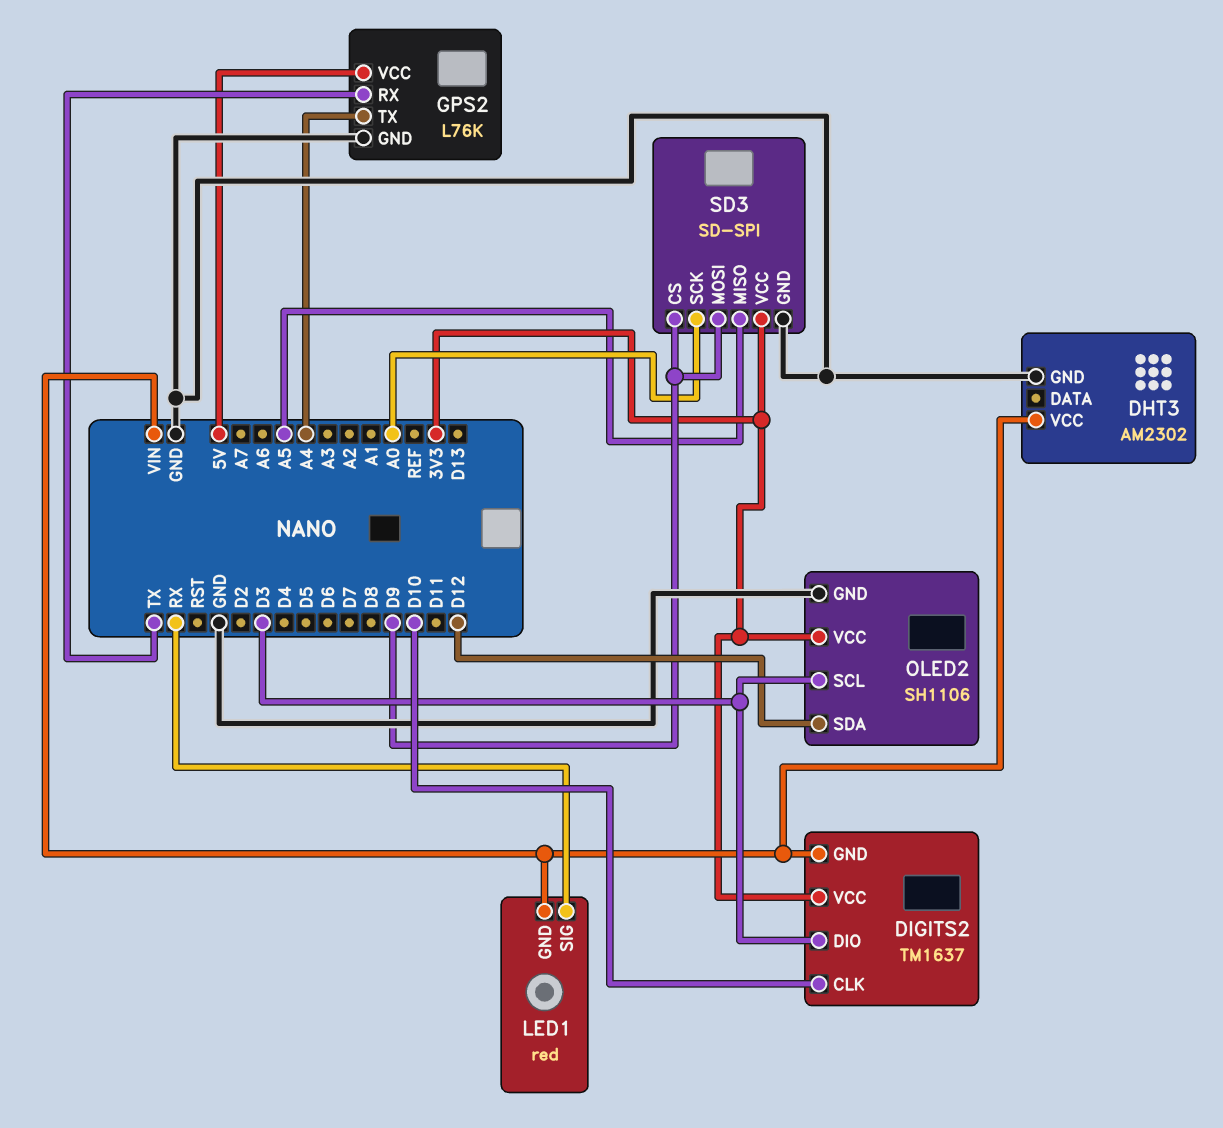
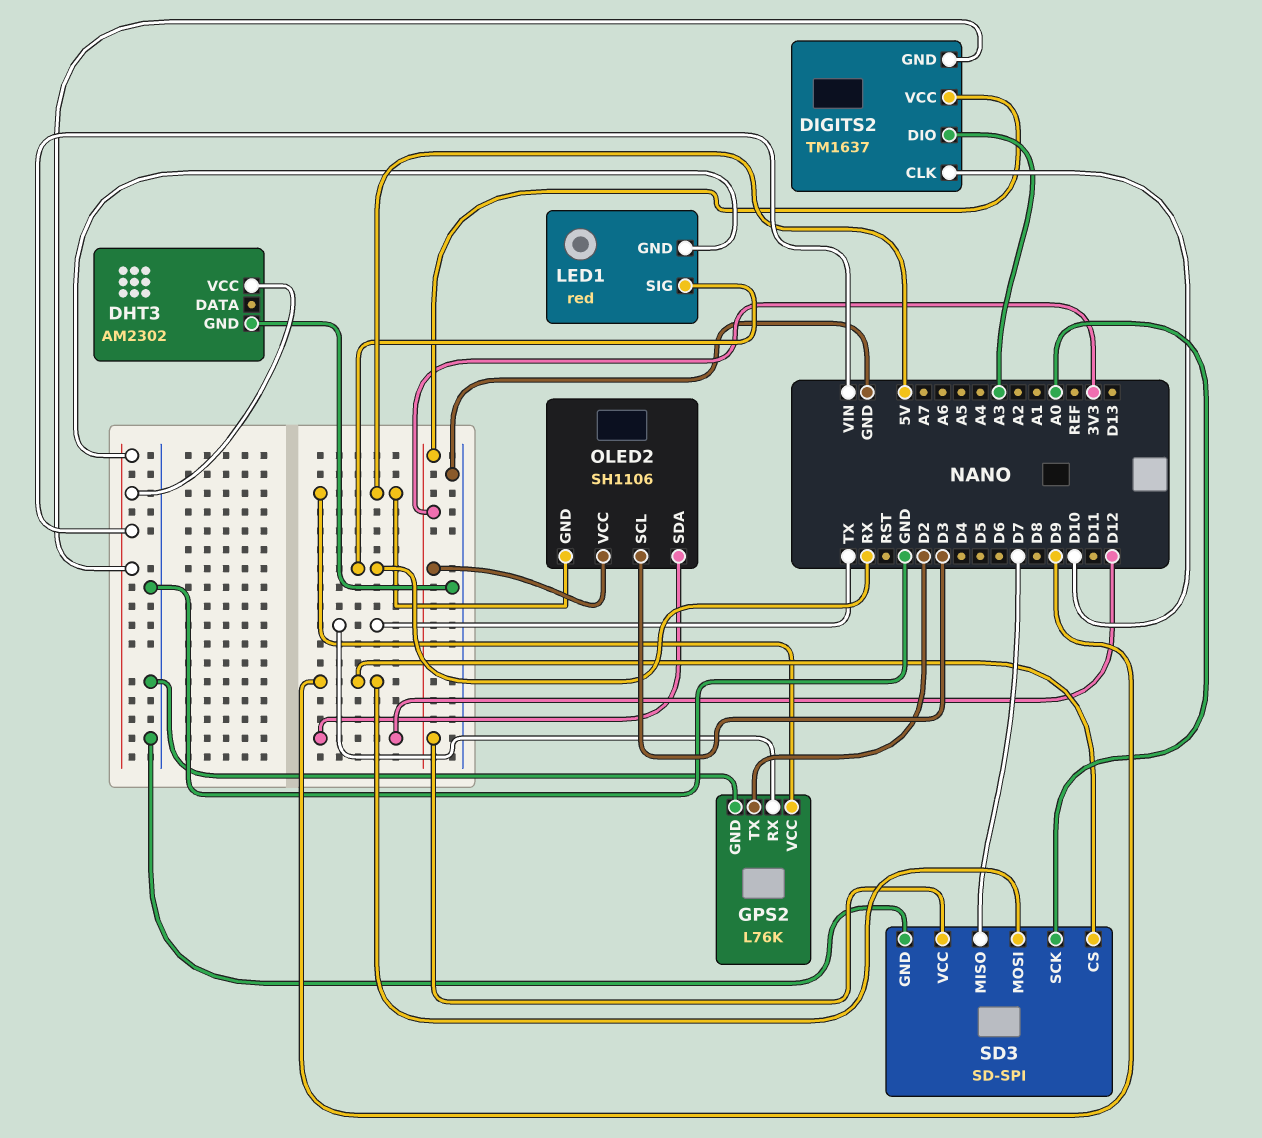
DIGITS2 pin DIO: D3 -> A3
GPS2 pin TX: A4 -> D2
OLED2 pin GND: GND -> 5V
SD3 pin MISO: A5 -> D7

